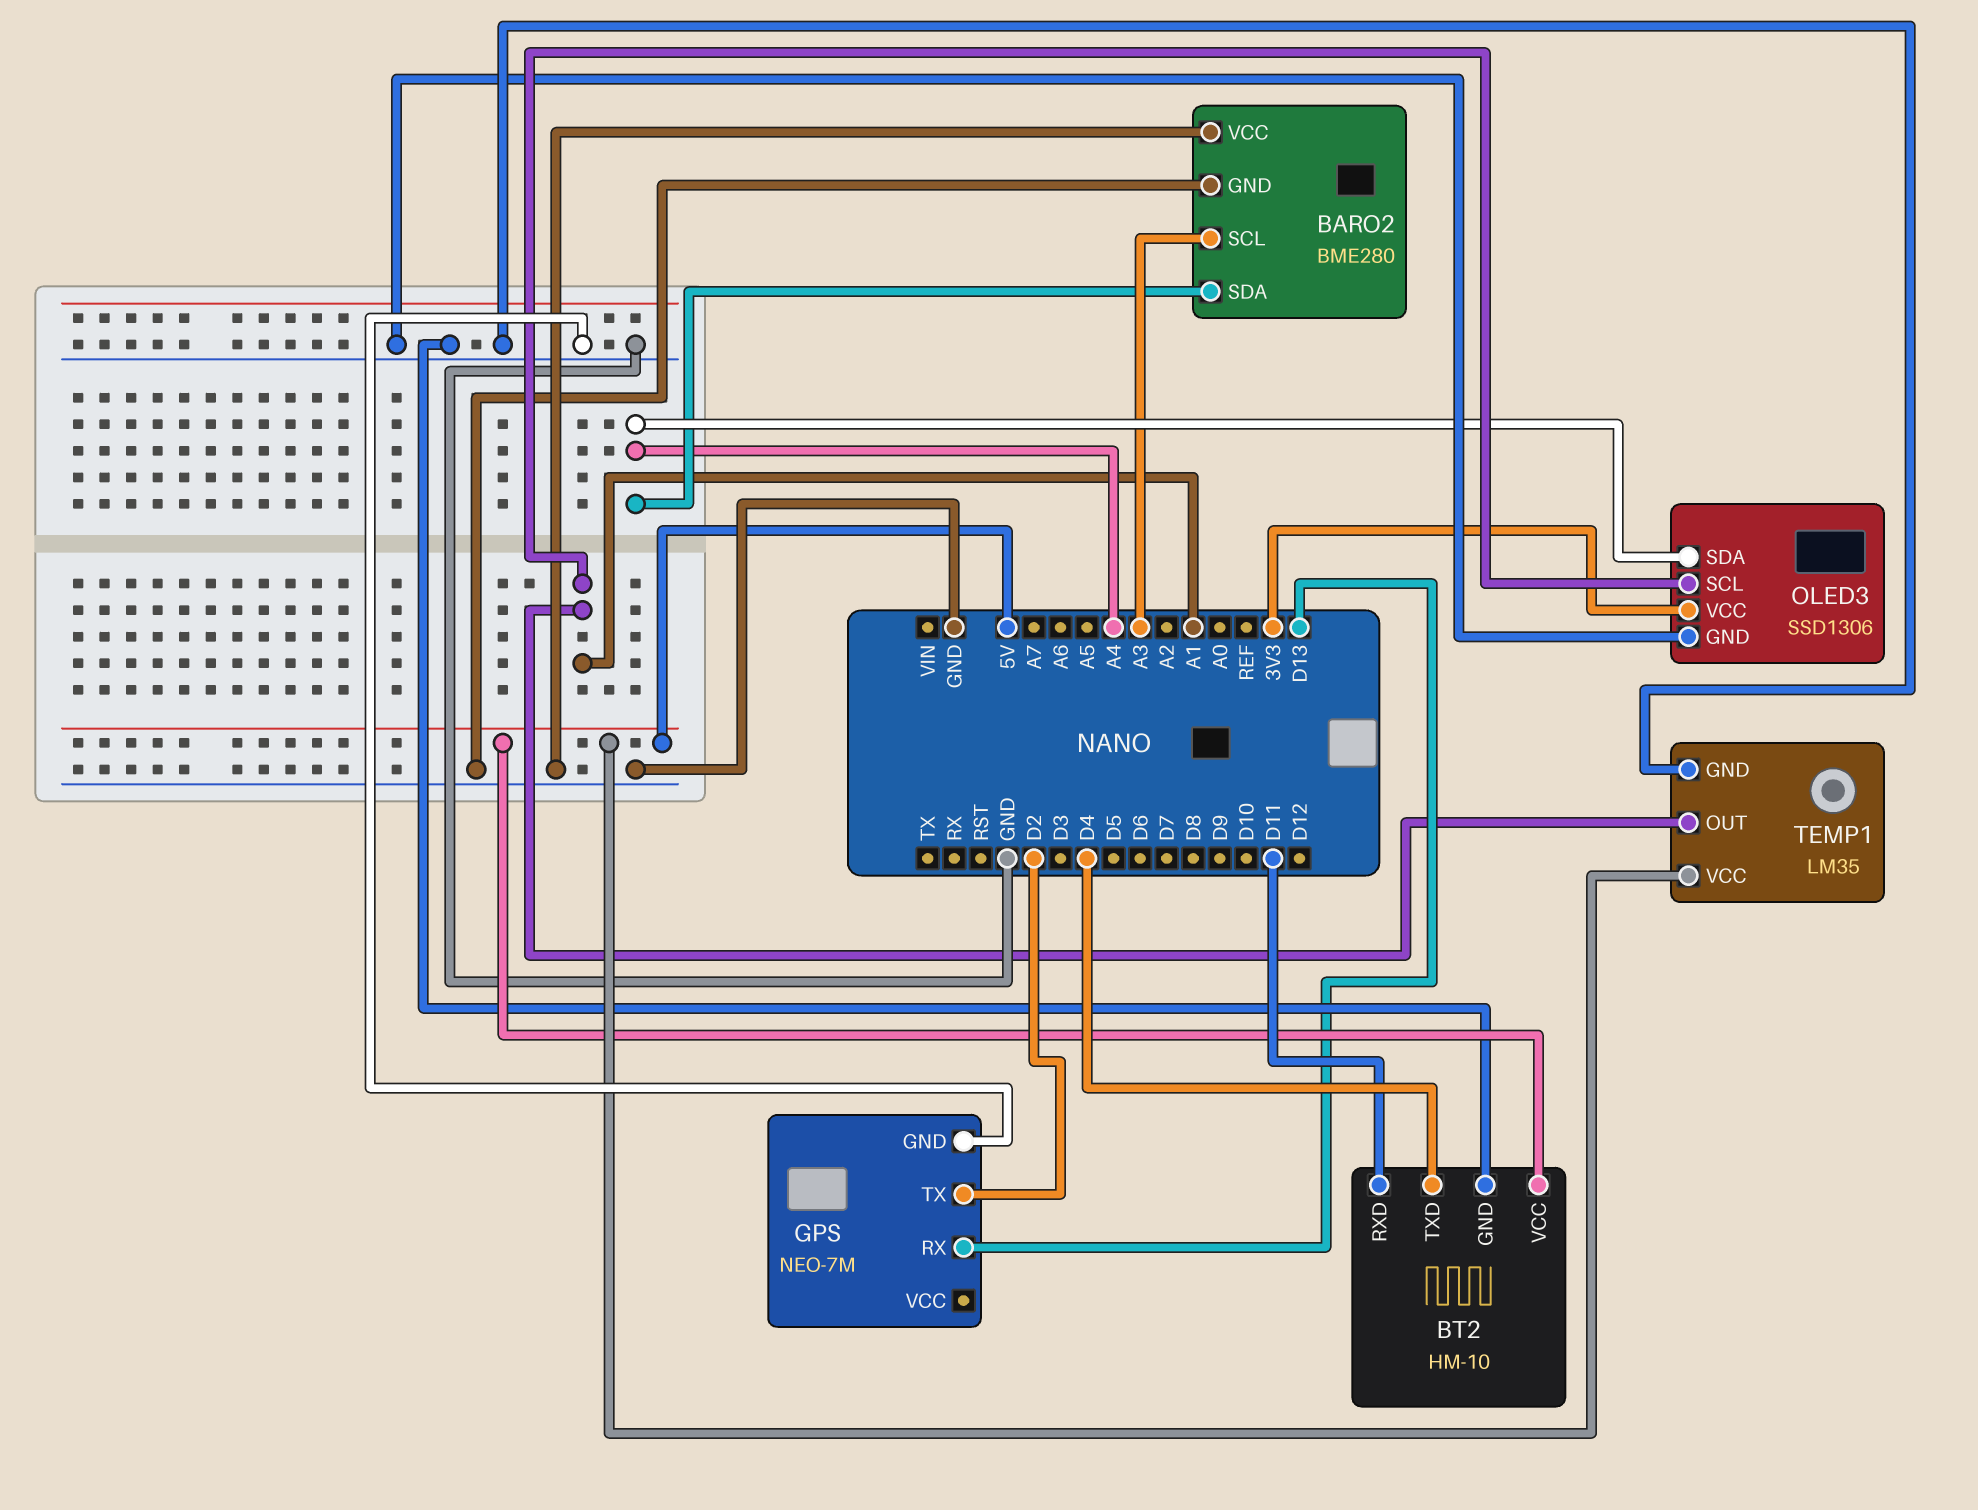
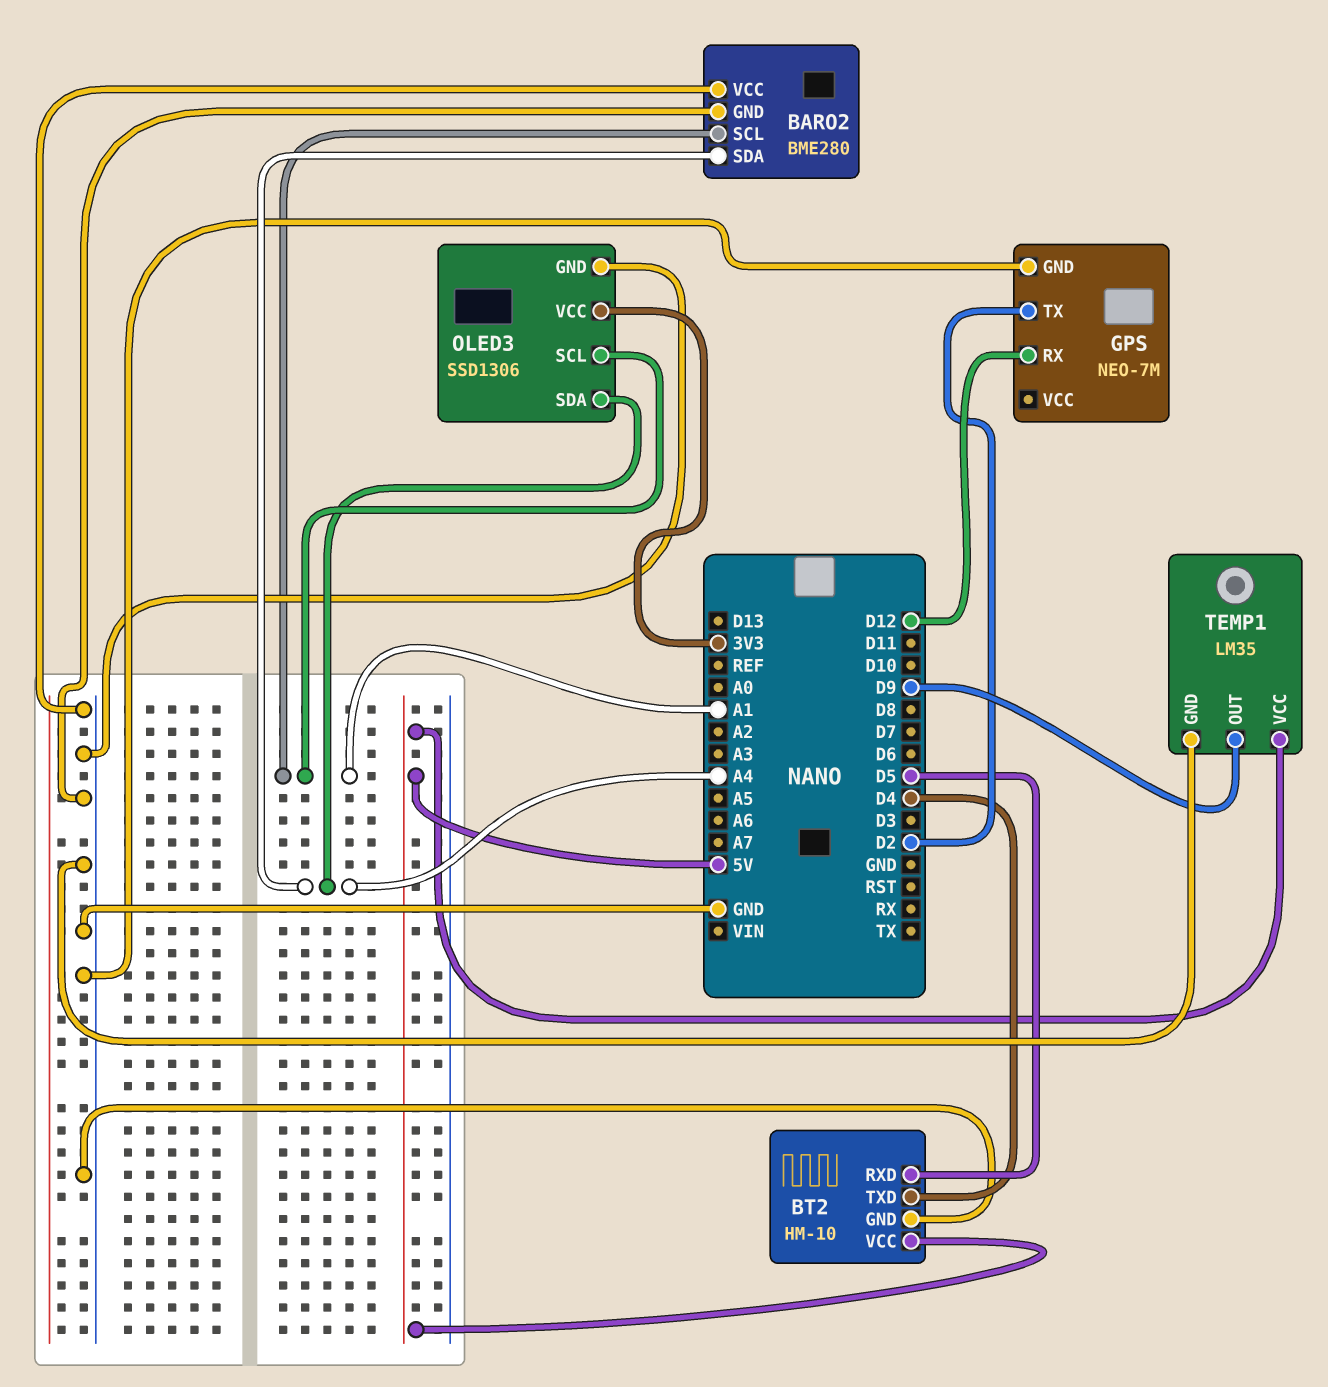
BARO2 pin SCL: A3 -> A1
BT2 pin RXD: D11 -> D5
GPS pin RX: D13 -> D12
TEMP1 pin OUT: A1 -> D9

